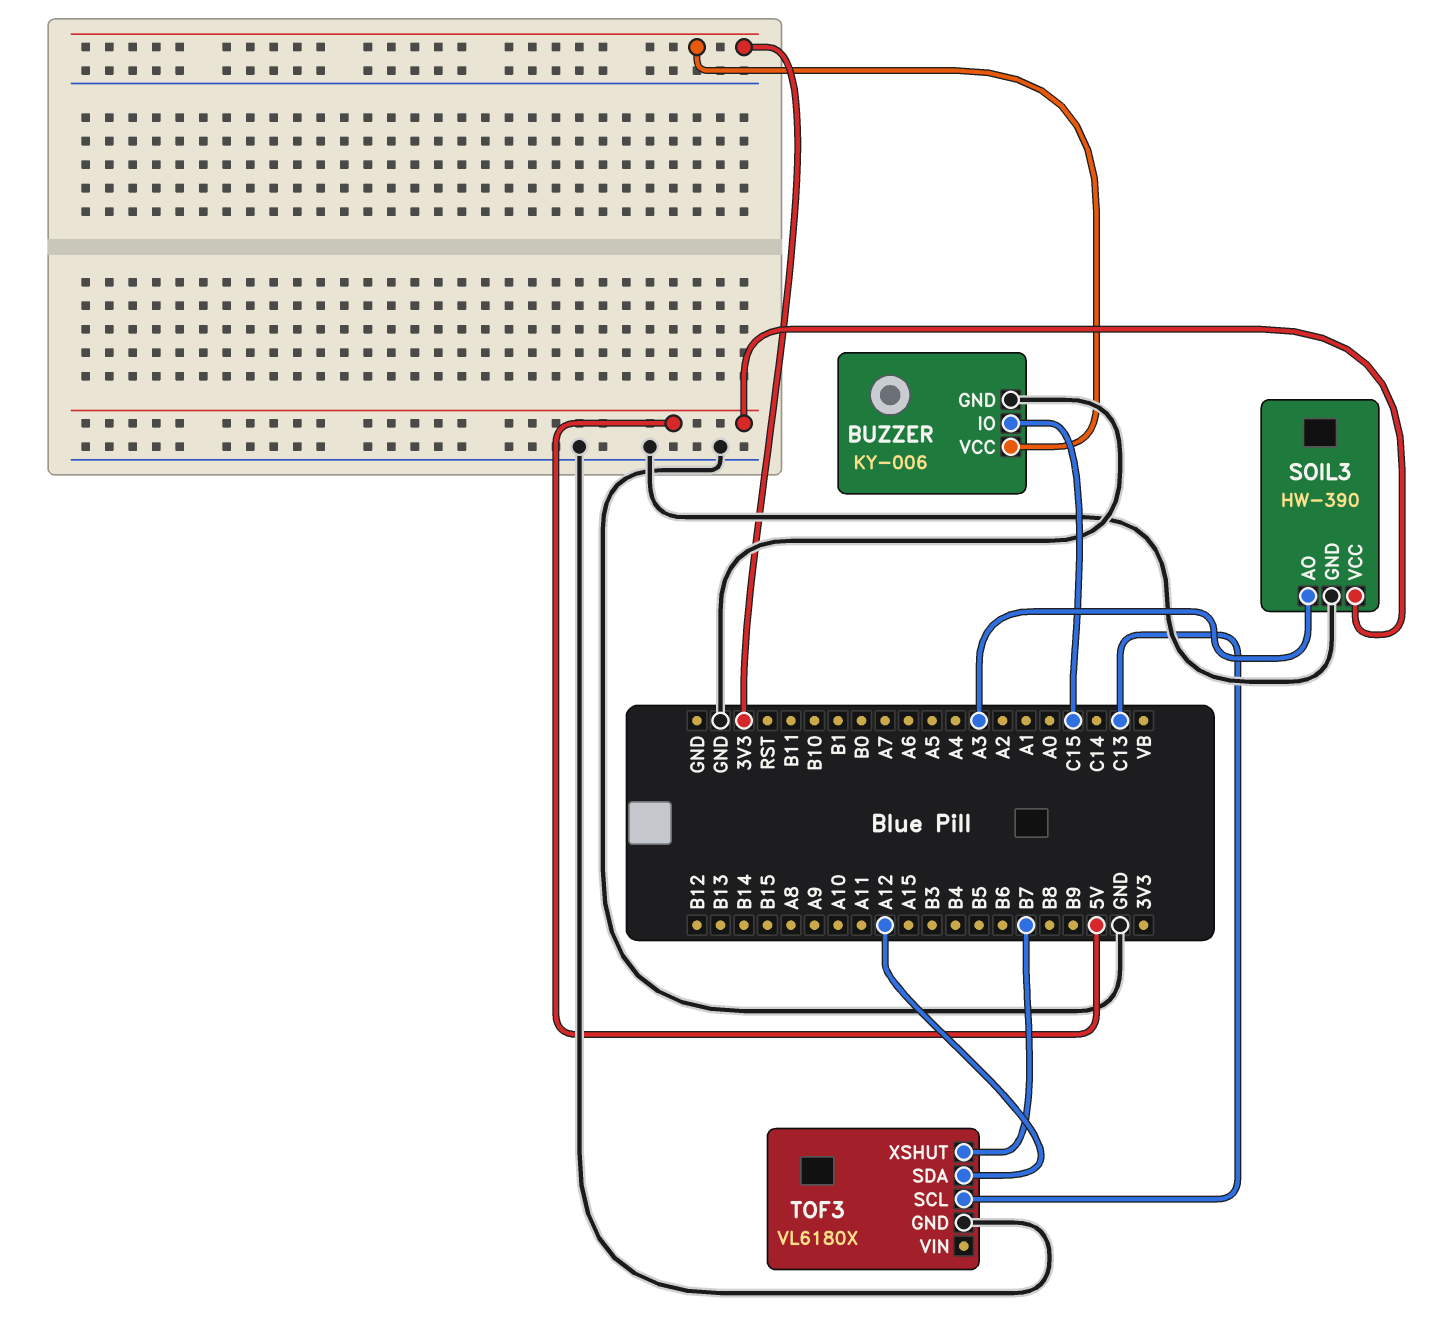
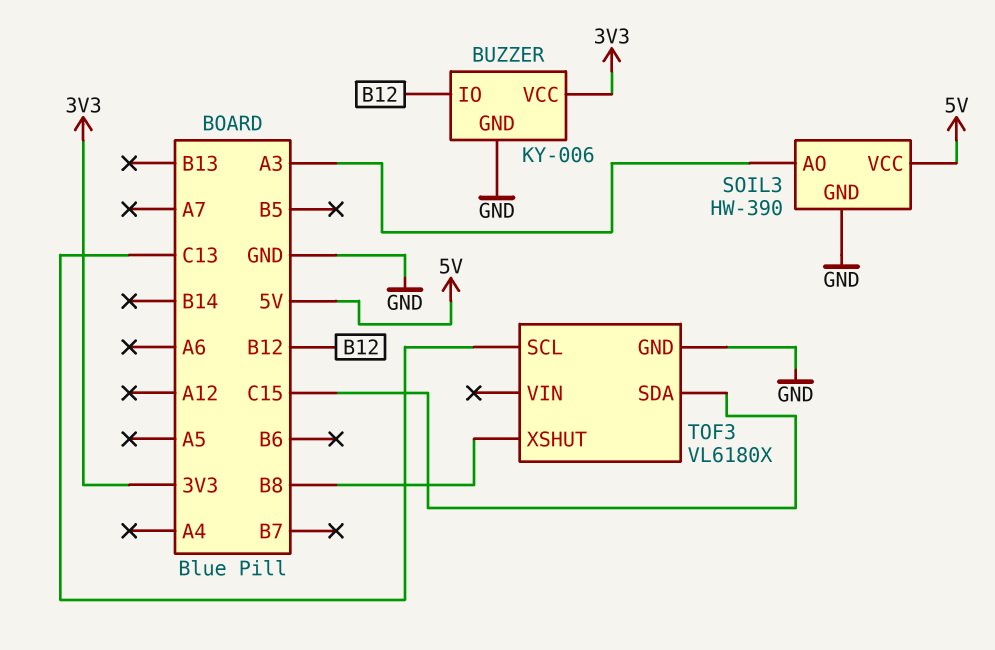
BUZZER pin IO: C15 -> B12
TOF3 pin SDA: A12 -> C15
TOF3 pin XSHUT: B7 -> B8

